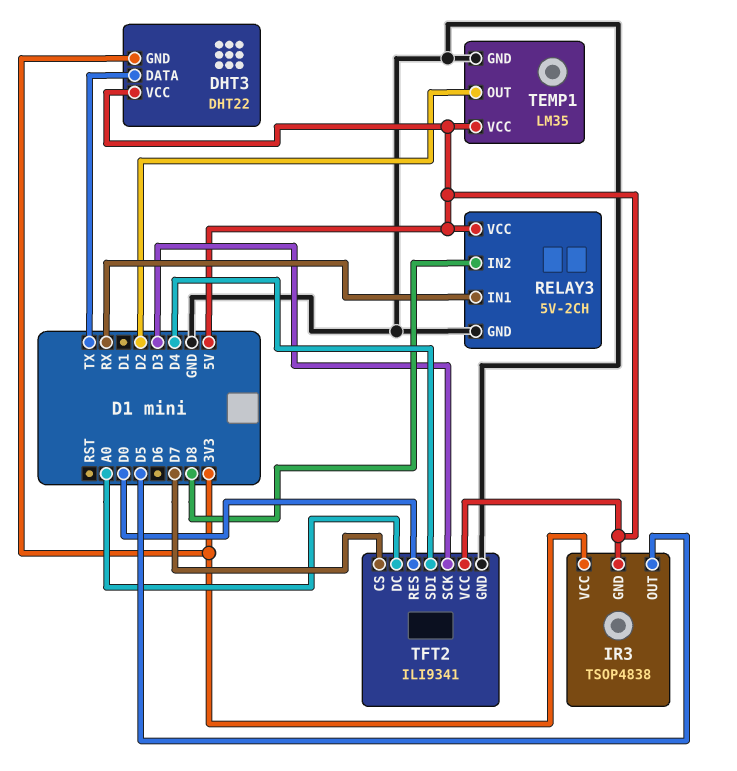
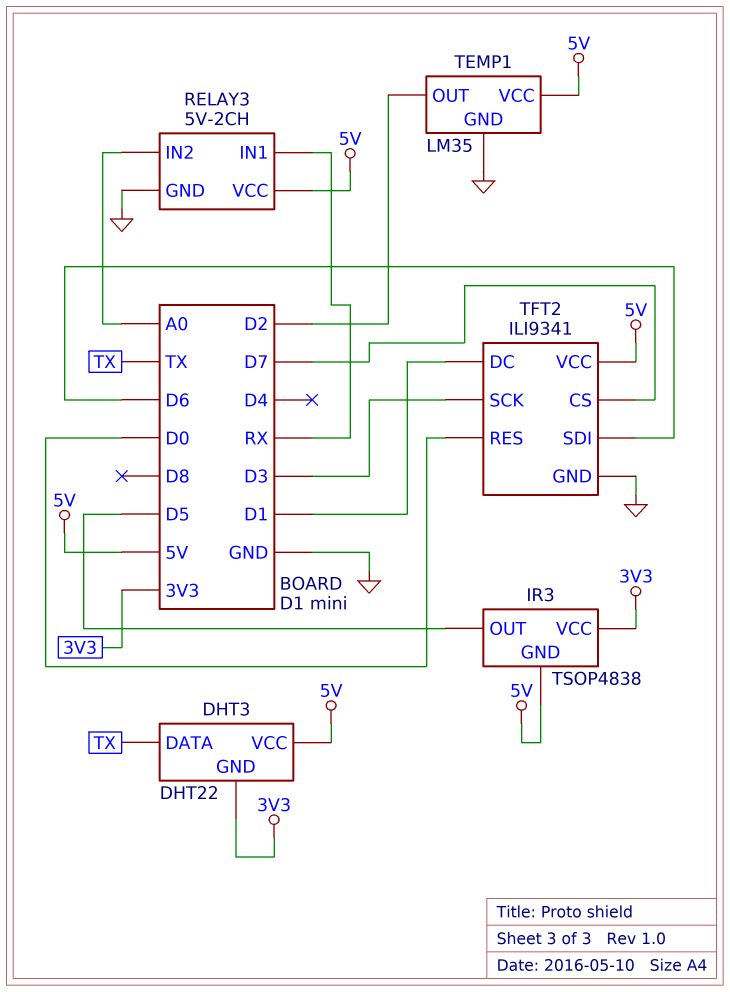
RELAY3 pin IN2: D8 -> A0
TFT2 pin DC: A0 -> D1
TFT2 pin SDI: D4 -> D6

